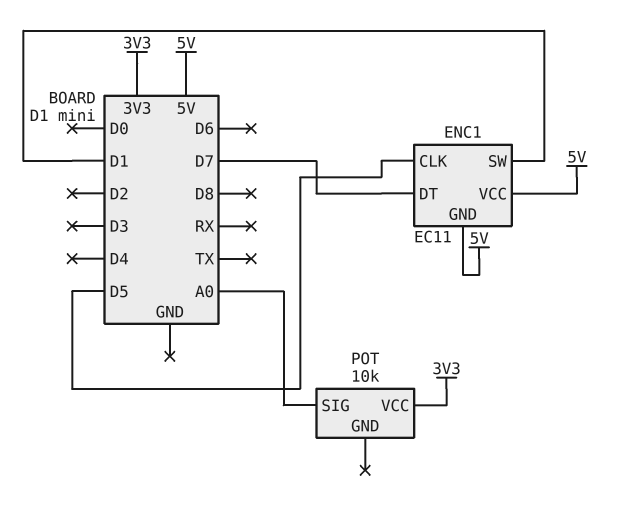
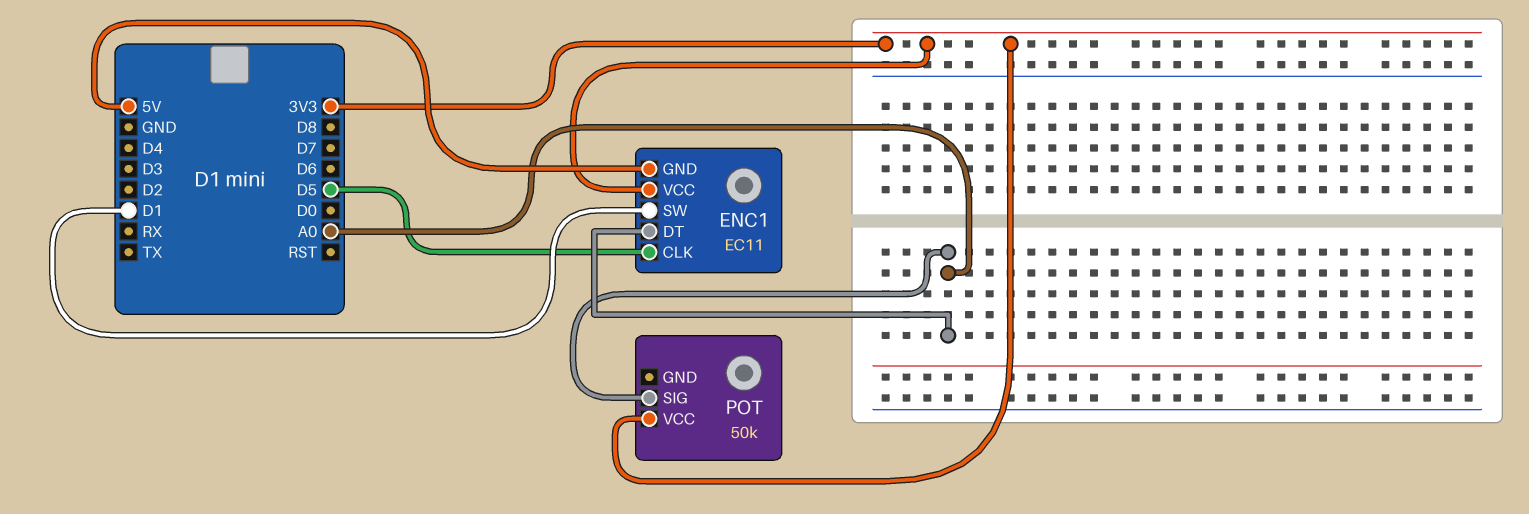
ENC1 pin DT: D7 -> A0
ENC1 pin VCC: 5V -> 3V3
POT: 10k -> 50k

